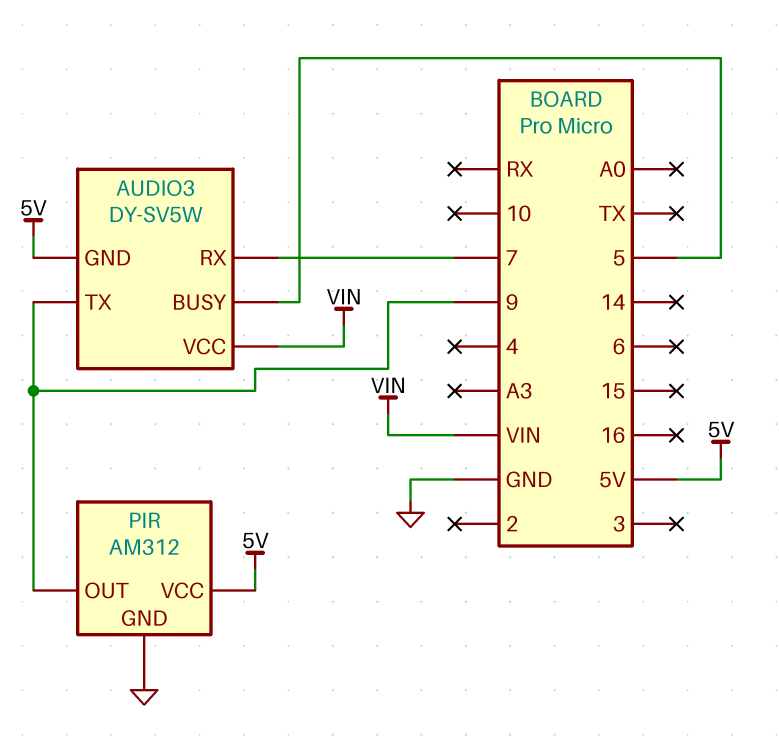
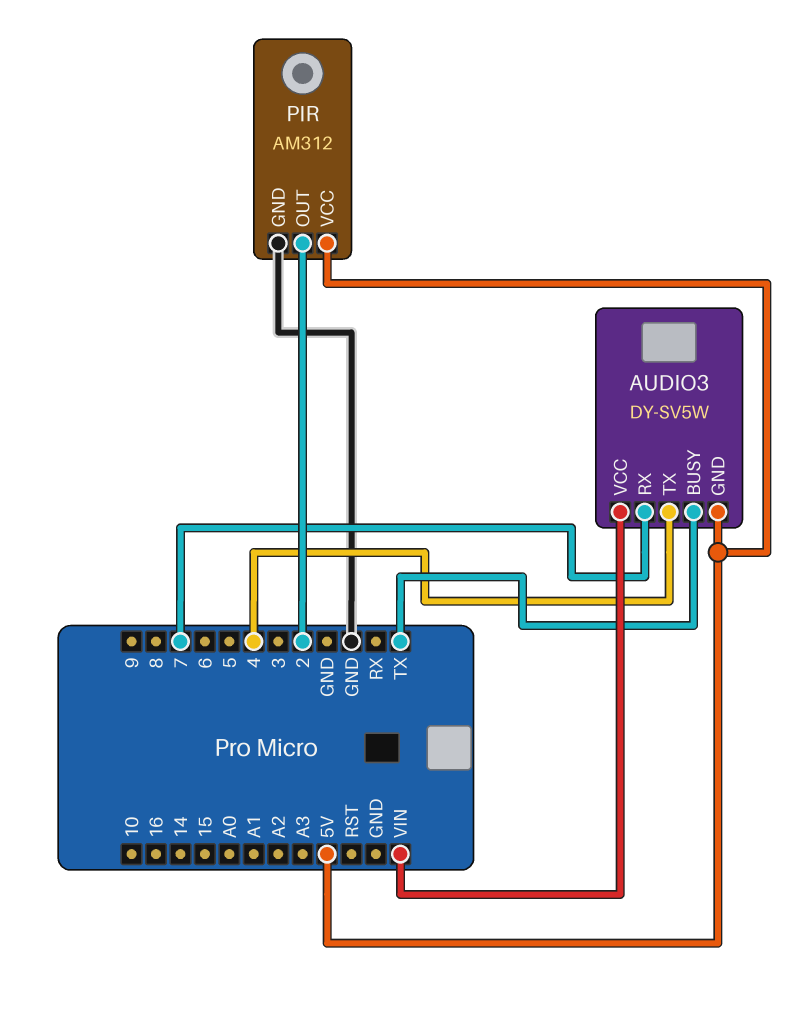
AUDIO3 pin BUSY: 5 -> TX
AUDIO3 pin TX: 9 -> 4
PIR pin OUT: 9 -> 2

